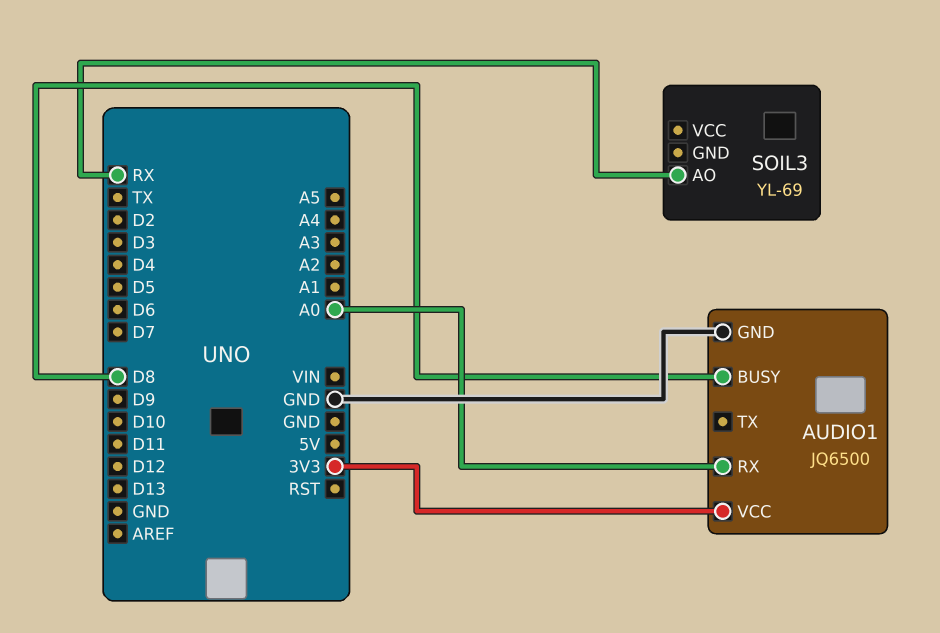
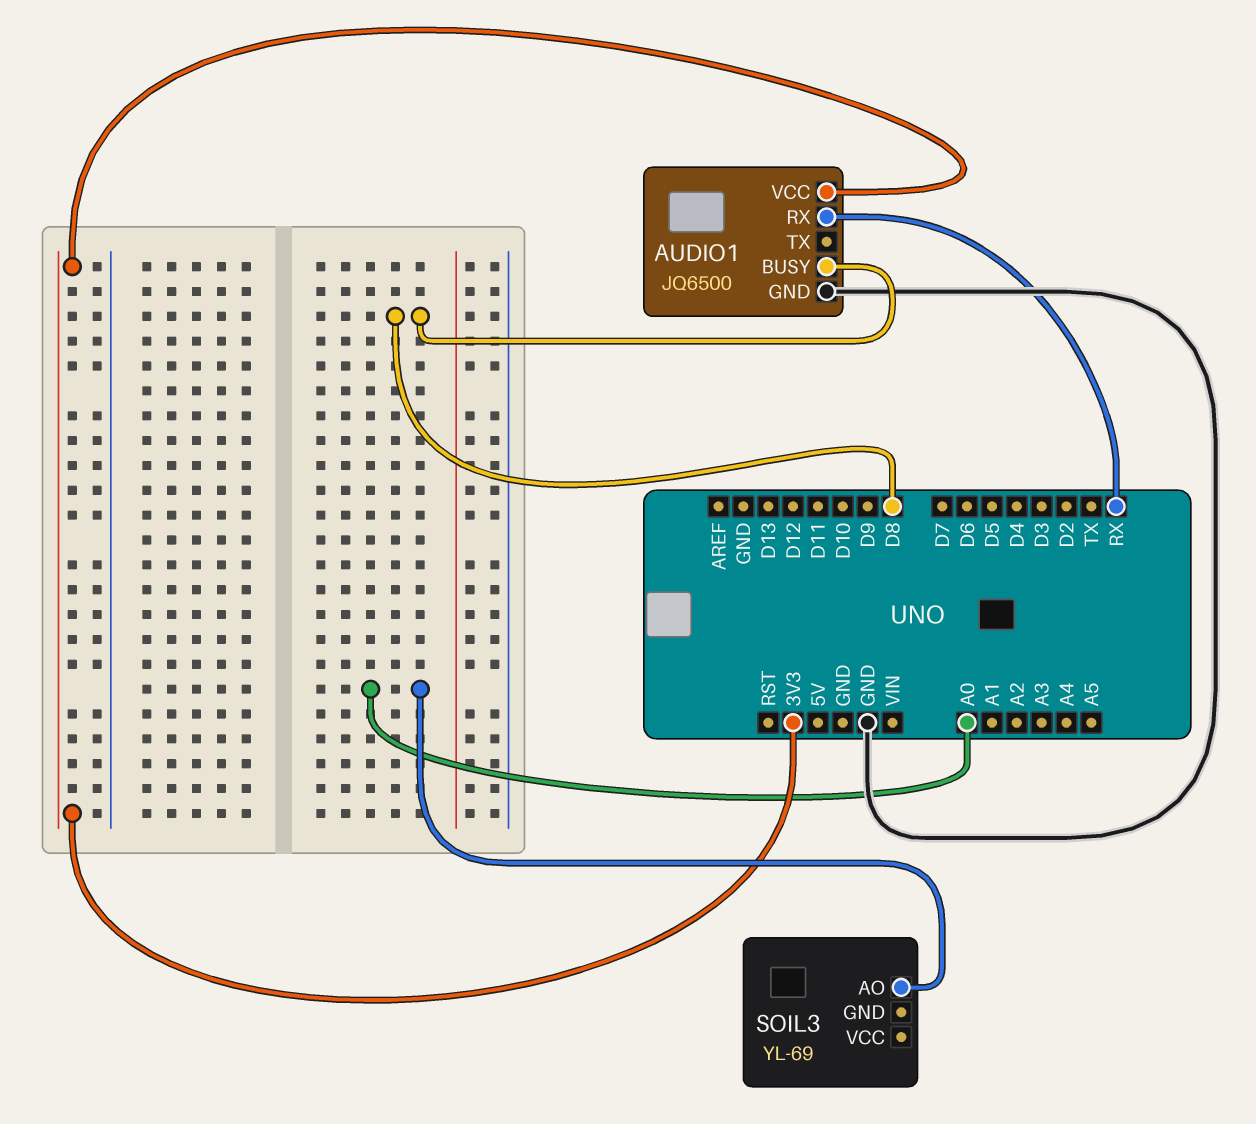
AUDIO1 pin RX: A0 -> RX
SOIL3 pin AO: RX -> A0

